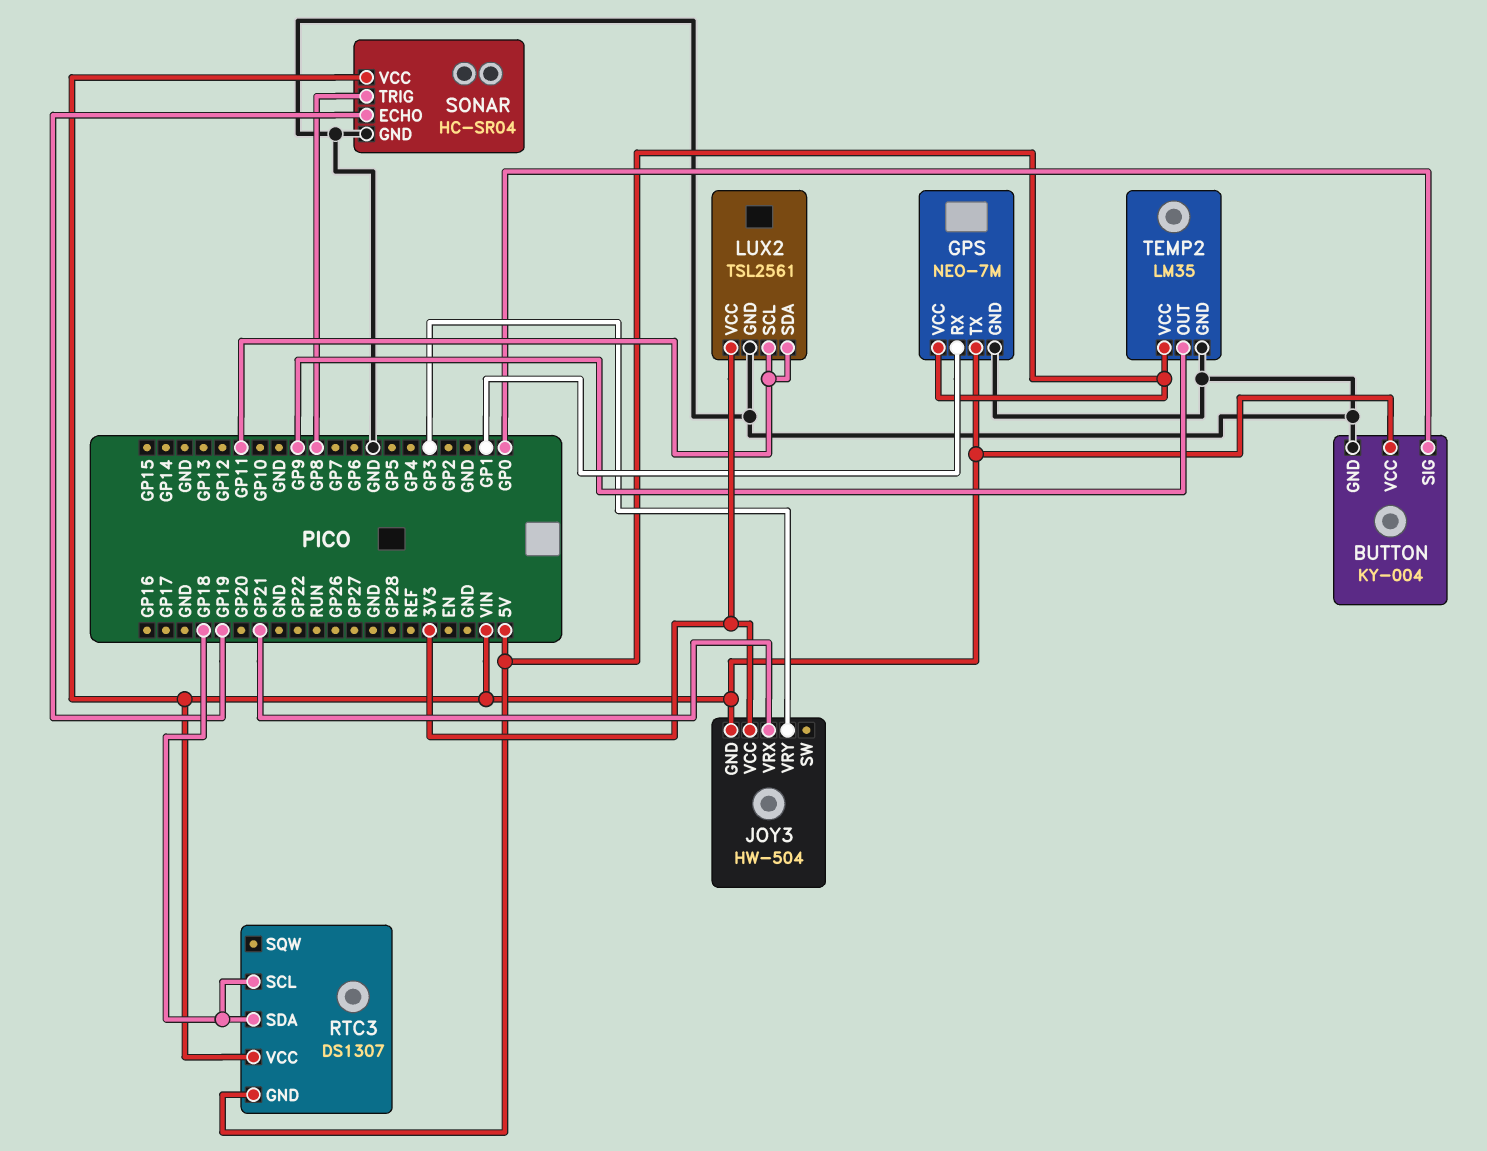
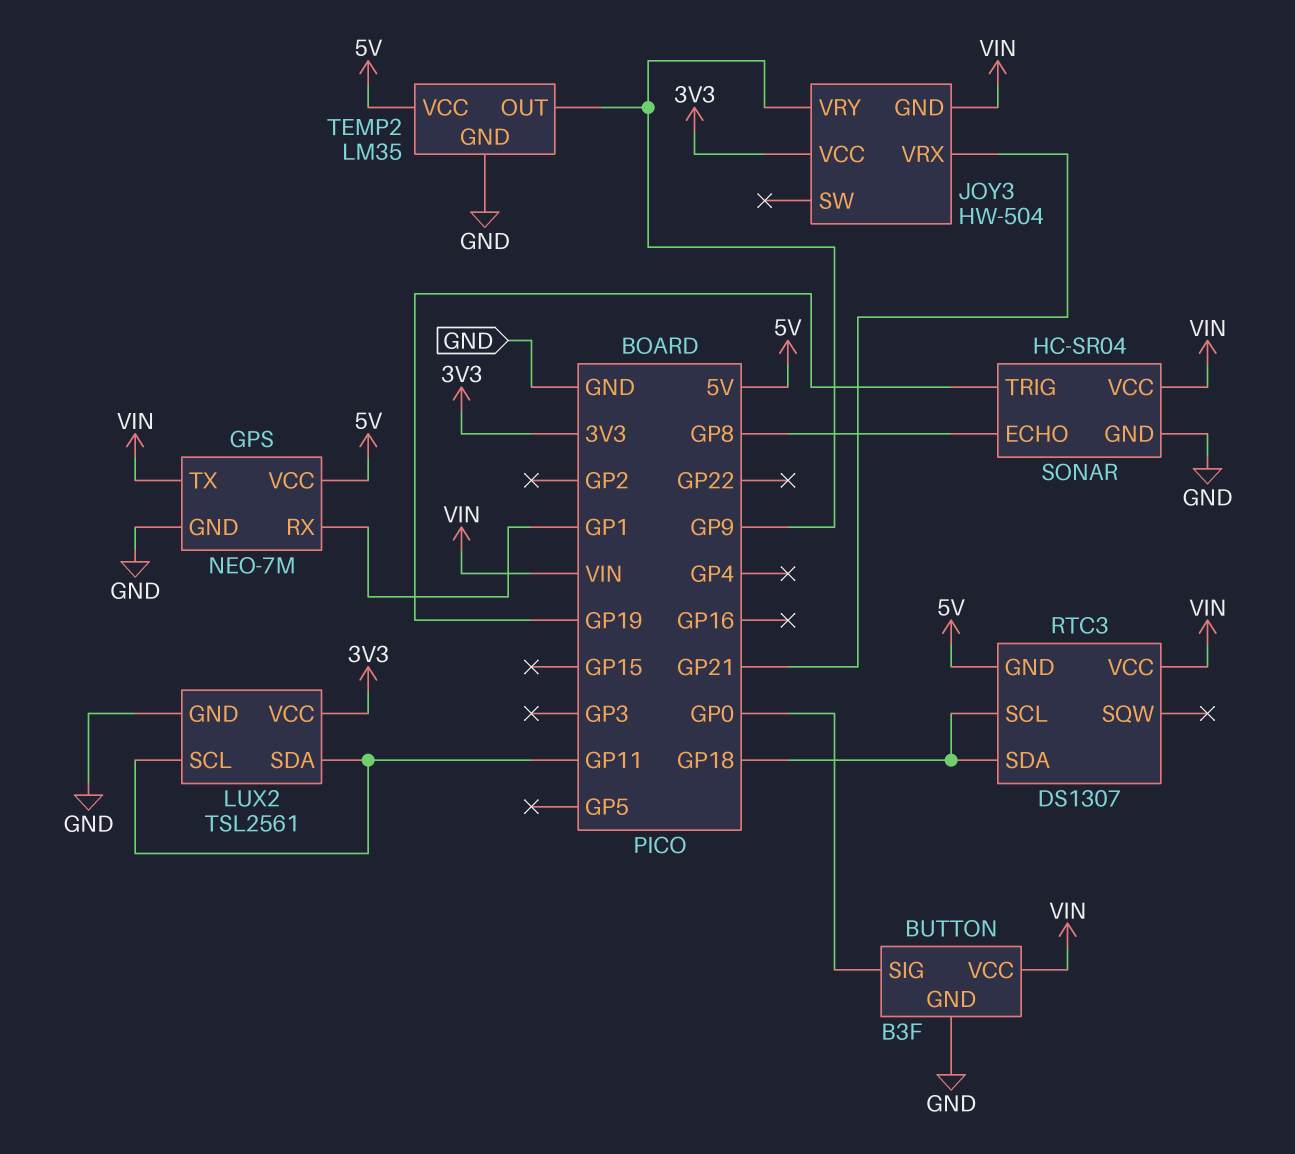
BUTTON: KY-004 -> B3F
JOY3 pin VRY: GP3 -> GP9
SONAR pin ECHO: GP19 -> GP8
SONAR pin TRIG: GP8 -> GP19

